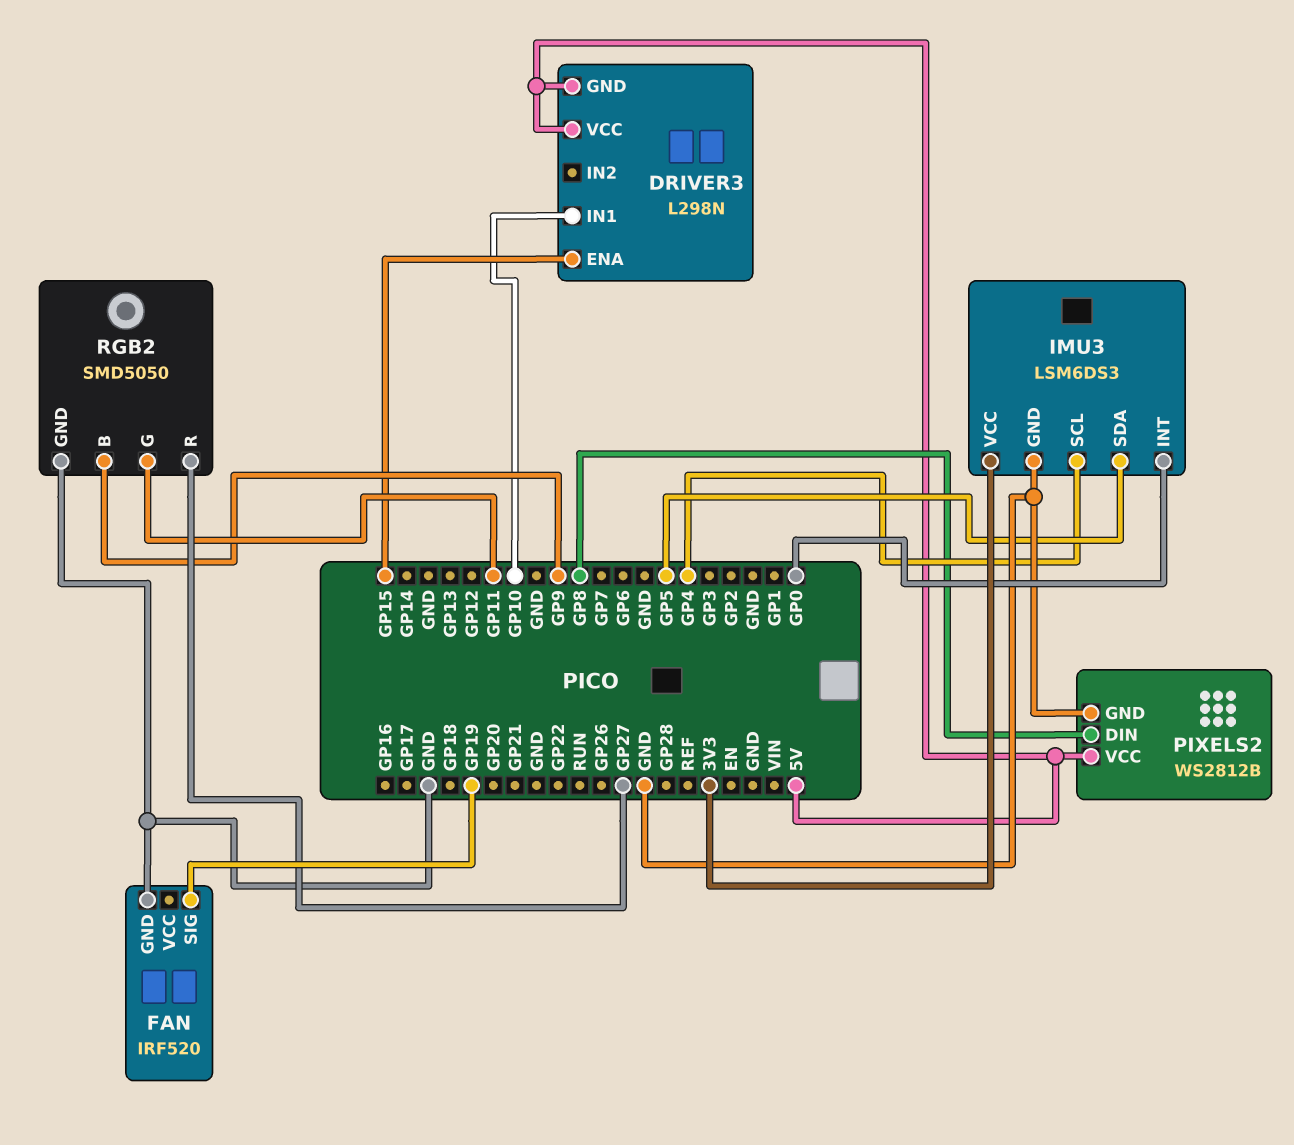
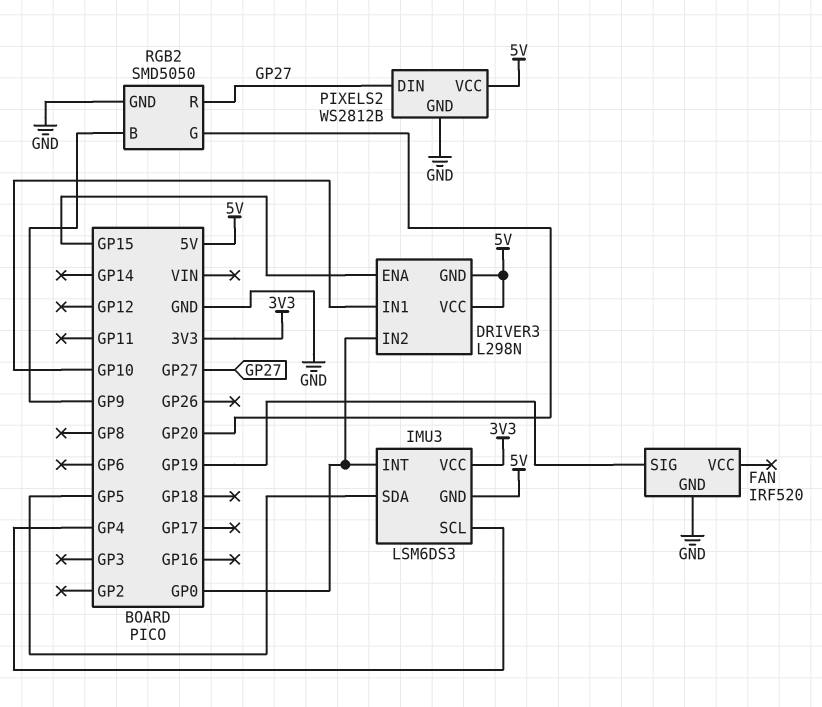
DRIVER3 pin IN2: none -> GP0
IMU3 pin GND: GND -> 5V
PIXELS2 pin DIN: GP8 -> GP27
RGB2 pin G: GP11 -> GP20

